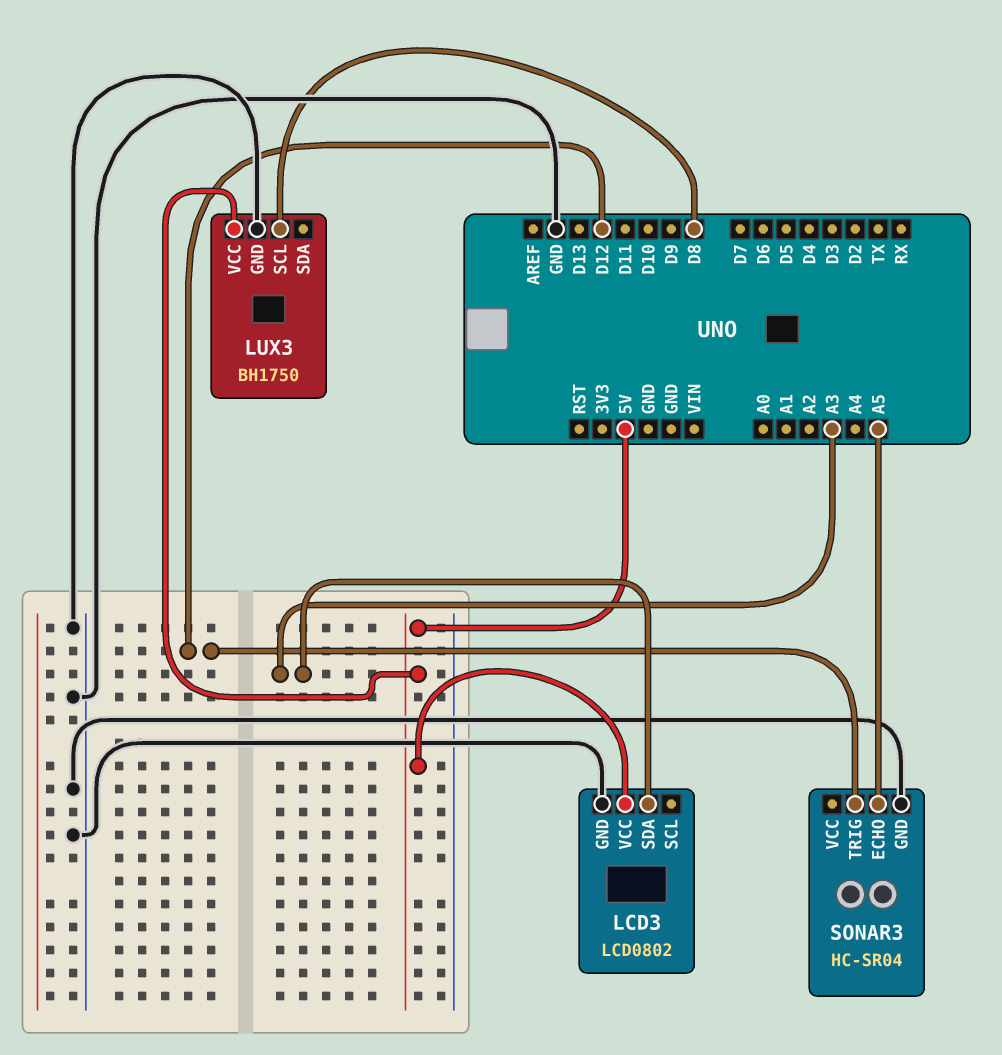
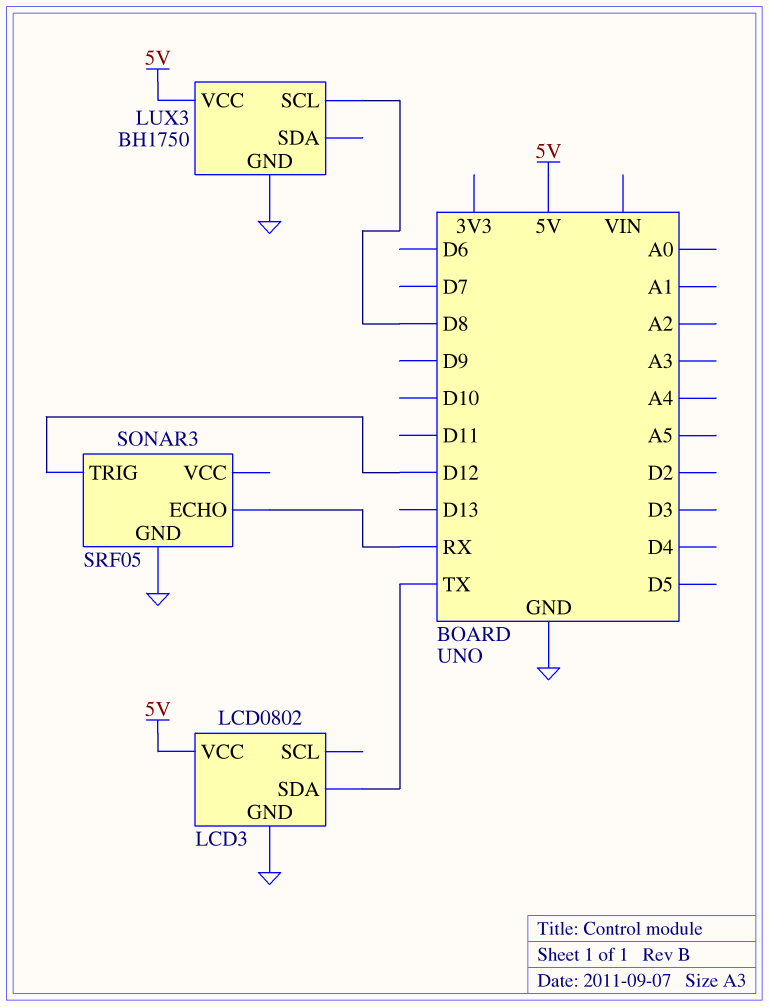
LCD3 pin SDA: A3 -> TX
SONAR3: HC-SR04 -> SRF05
SONAR3 pin ECHO: A5 -> RX

